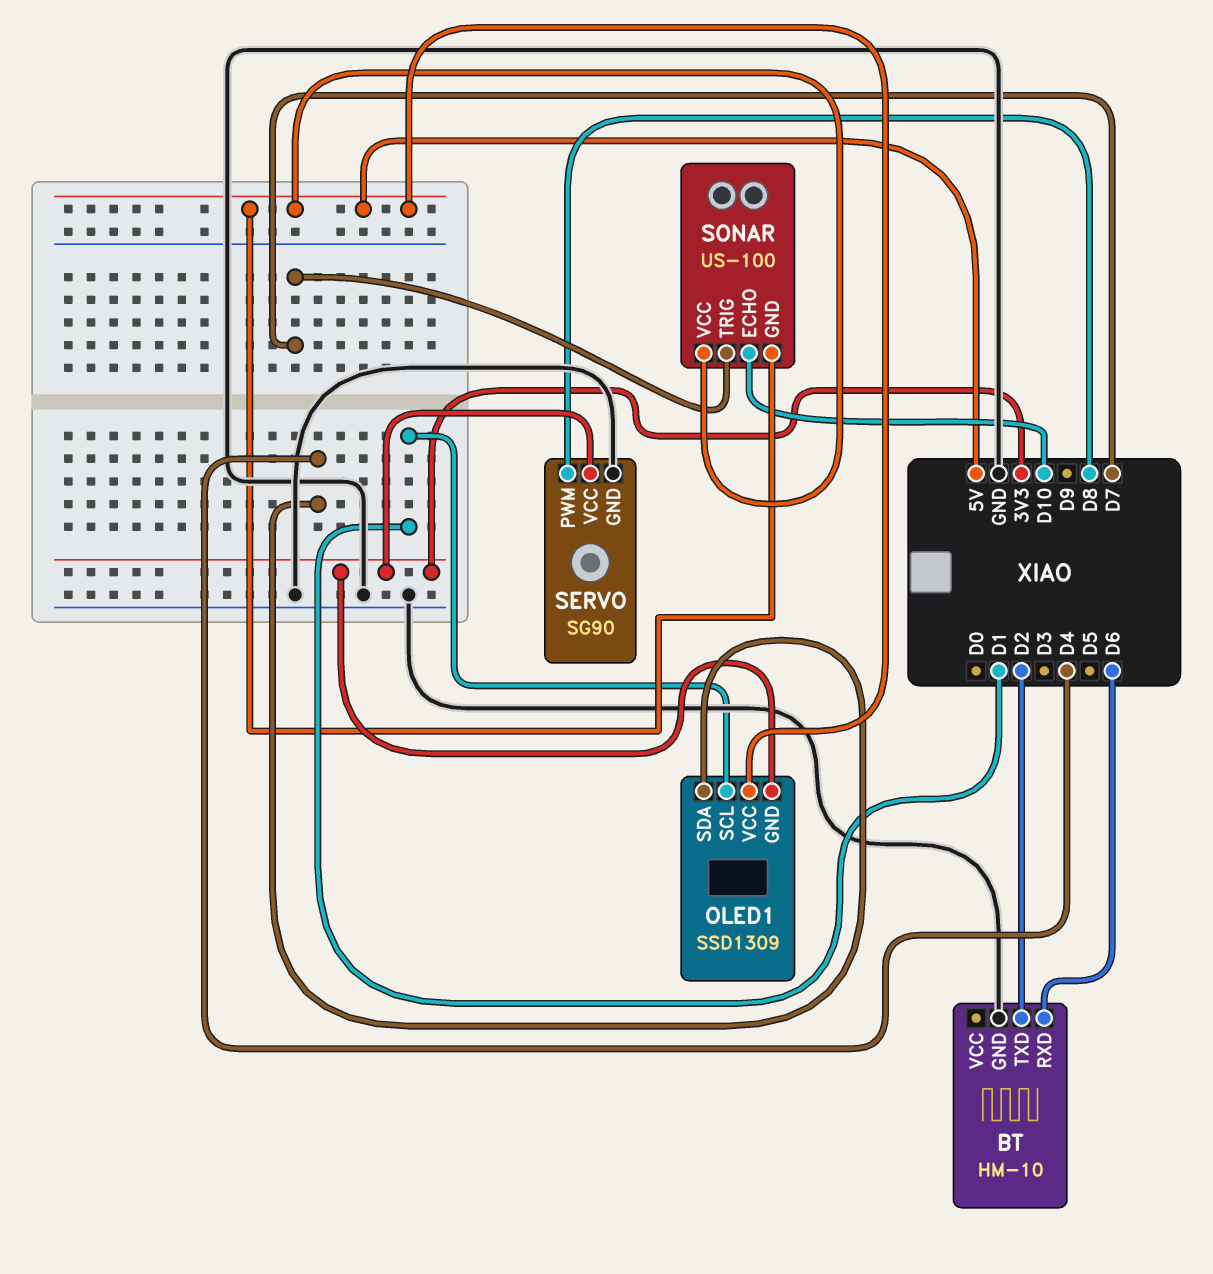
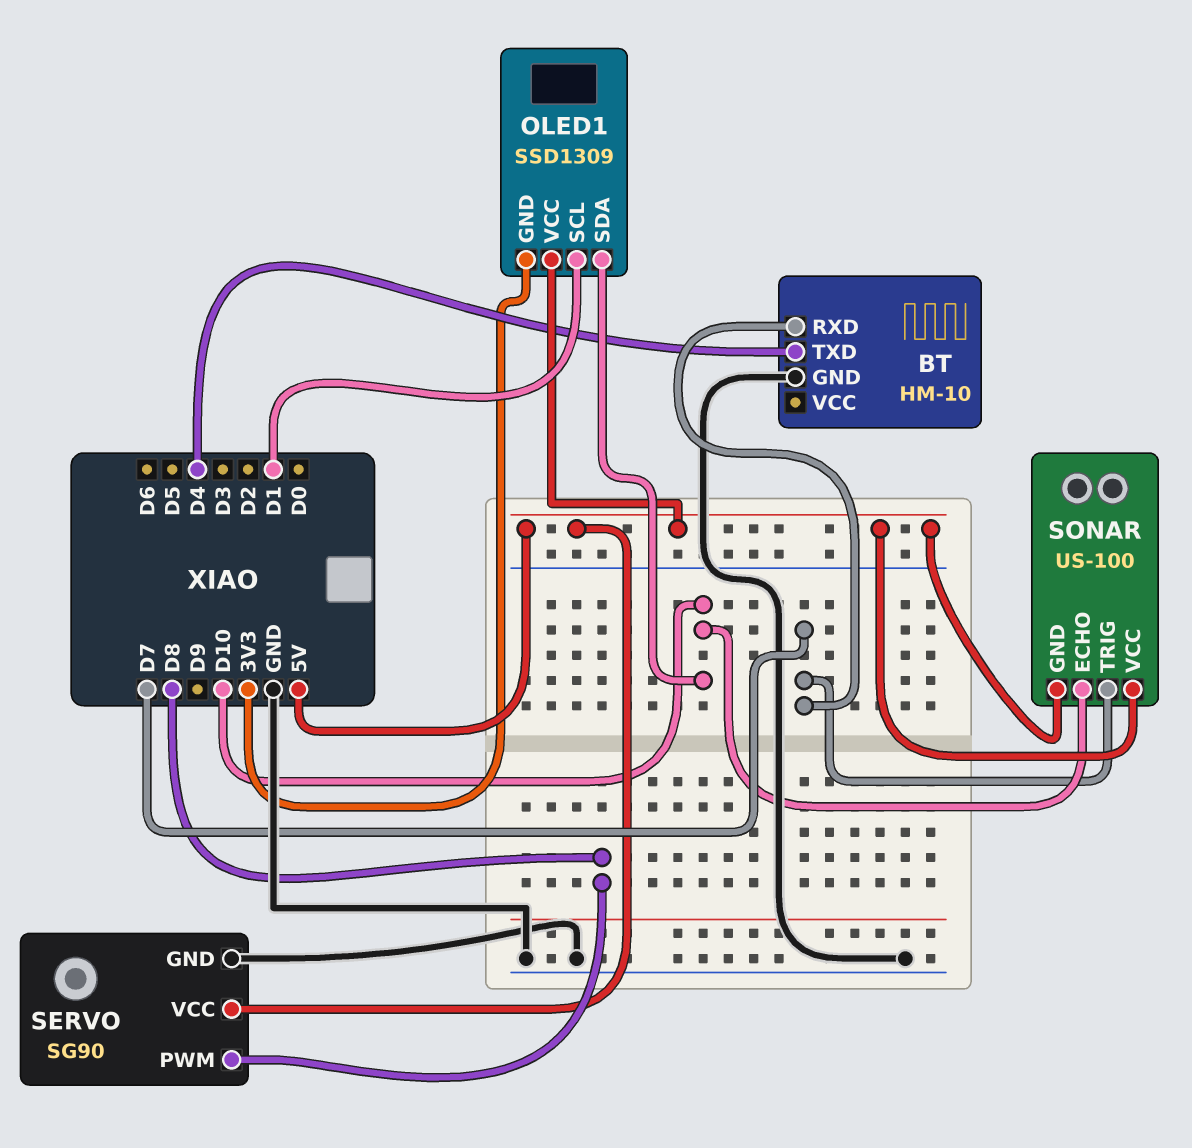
BT pin RXD: D6 -> D7
BT pin TXD: D2 -> D4
OLED1 pin SDA: D4 -> D10
SERVO pin VCC: 3V3 -> 5V

